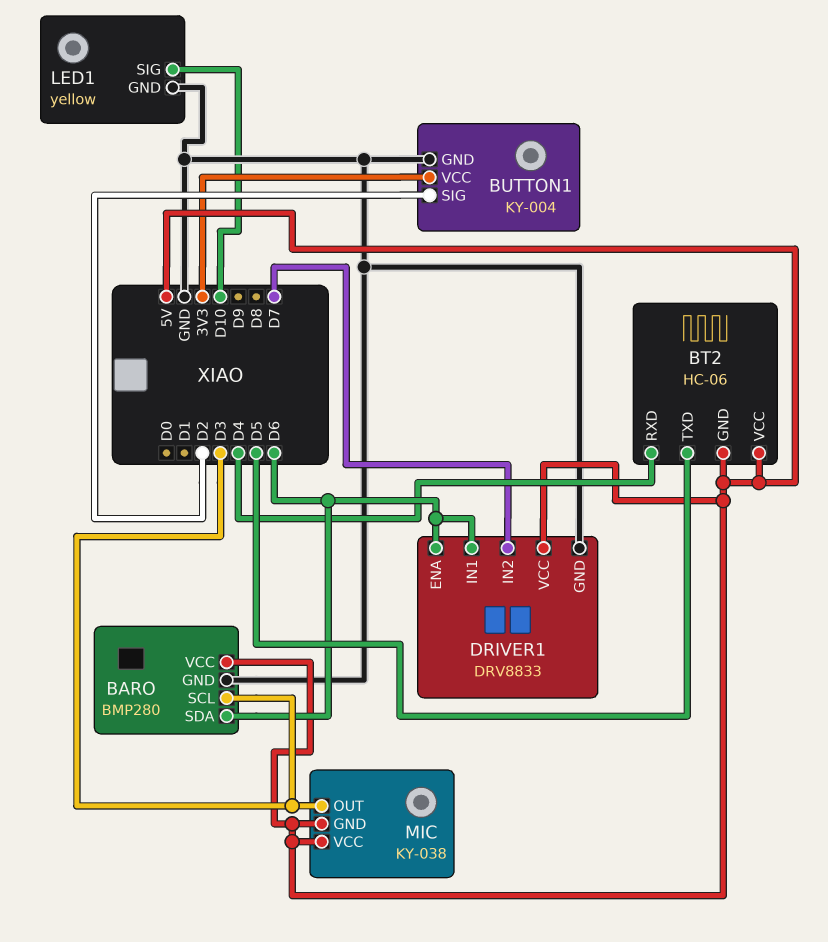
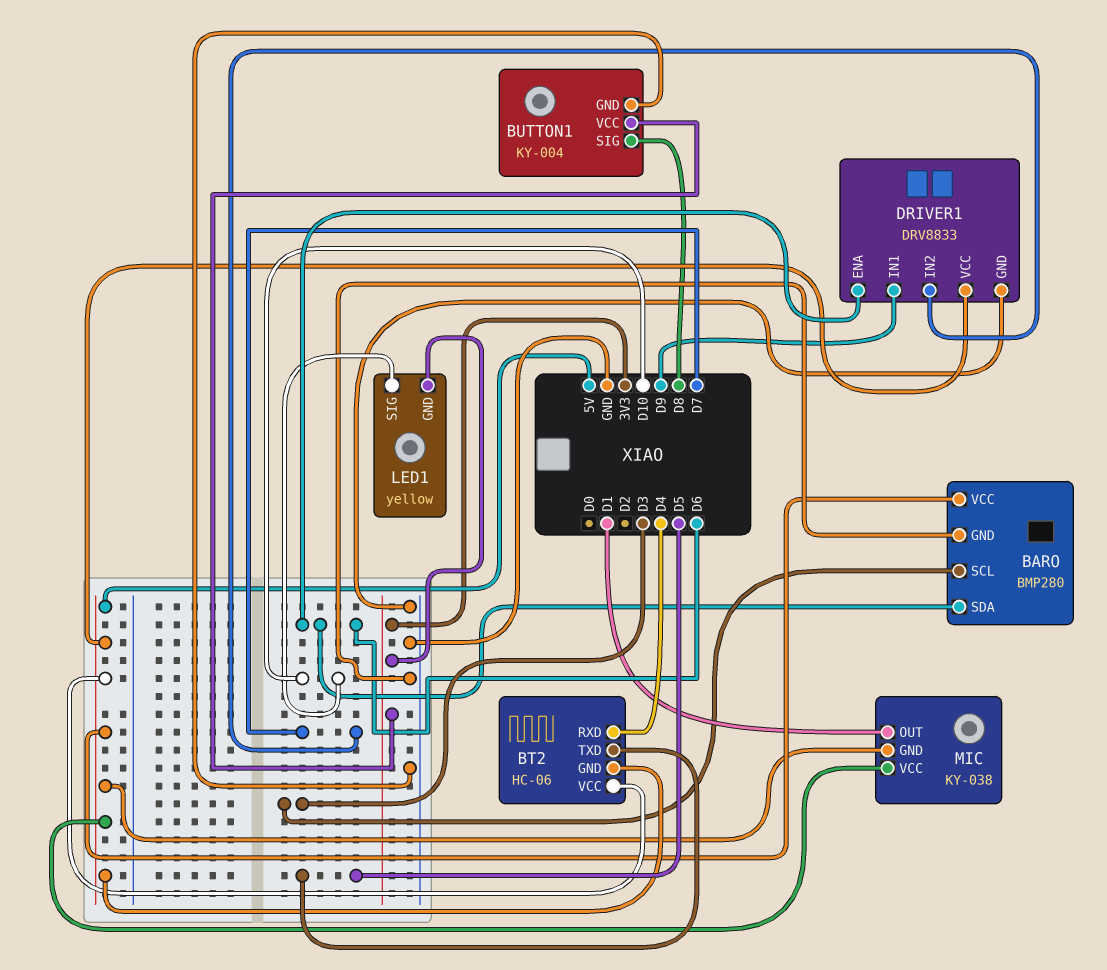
BUTTON1 pin SIG: D2 -> D8
DRIVER1 pin IN1: D6 -> D9
LED1 pin GND: GND -> 3V3
MIC pin OUT: D3 -> D1

